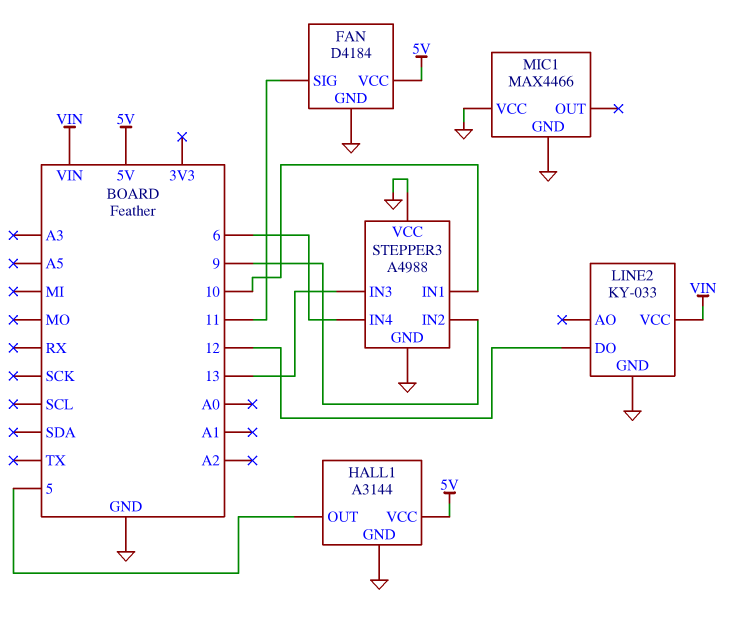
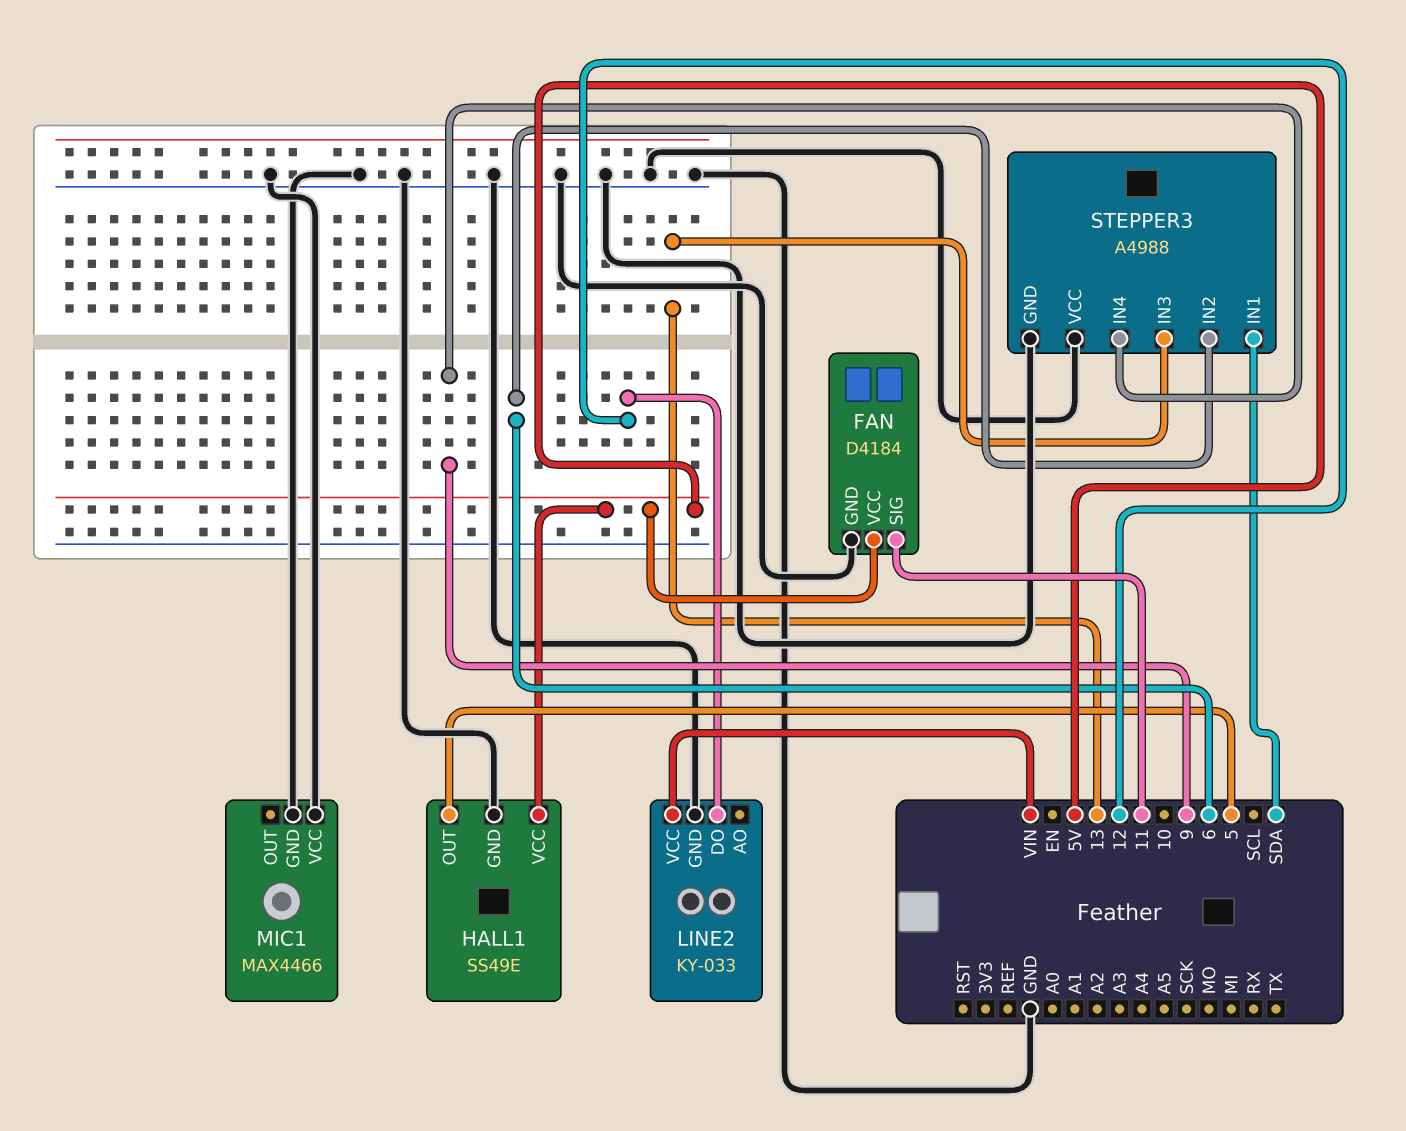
HALL1: A3144 -> SS49E
STEPPER3 pin IN1: 10 -> SDA
STEPPER3 pin IN2: 9 -> 6
STEPPER3 pin IN4: 6 -> 9

